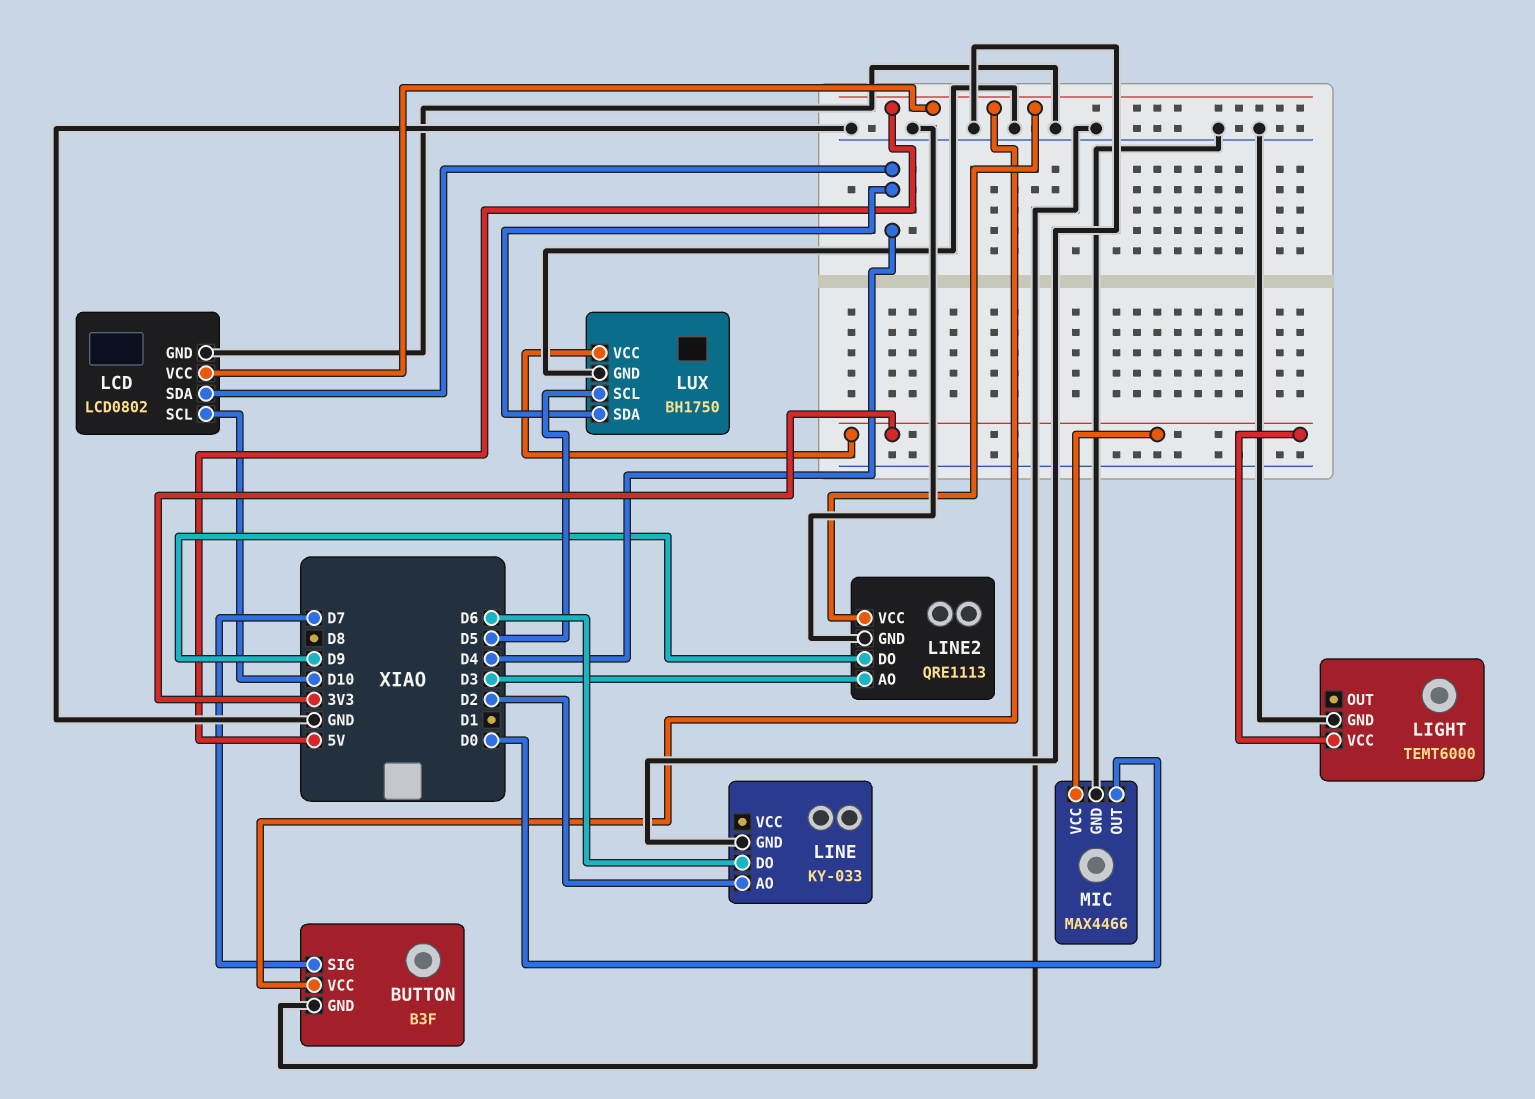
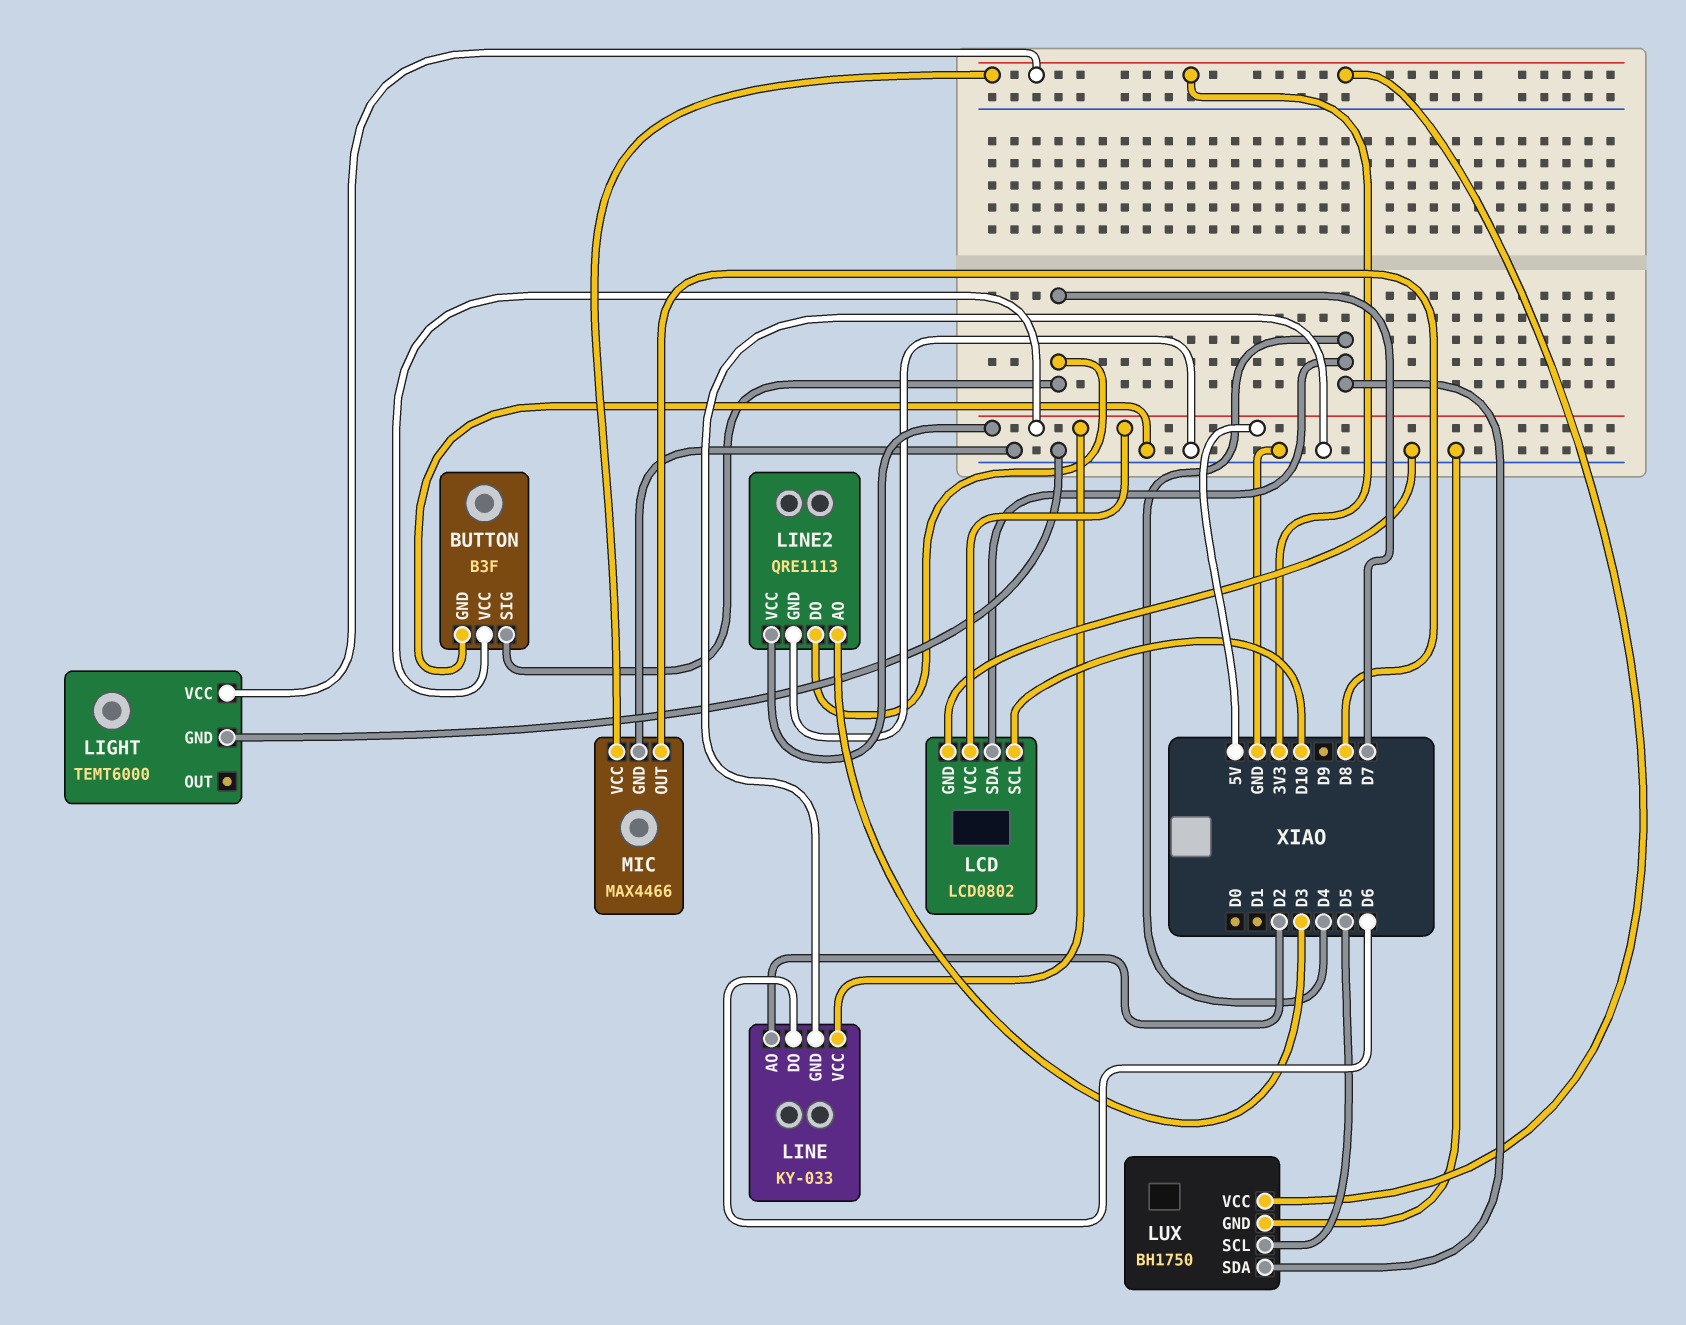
LINE pin VCC: none -> 5V
LINE2 pin DO: D9 -> D7
MIC pin OUT: D0 -> D8

